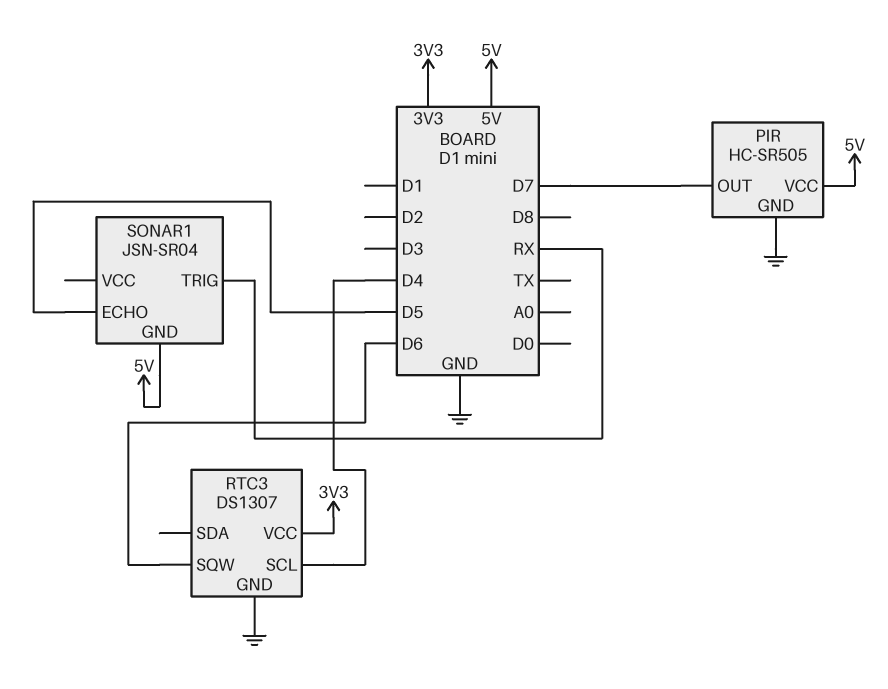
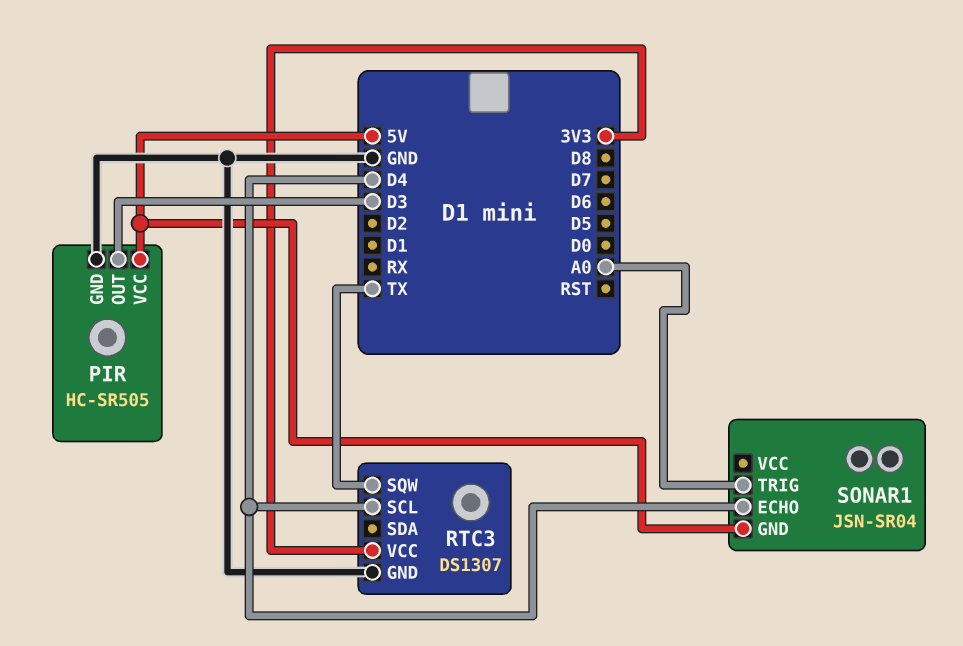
PIR pin OUT: D7 -> D3
RTC3 pin SQW: D6 -> TX
SONAR1 pin ECHO: D5 -> D4
SONAR1 pin TRIG: RX -> A0

